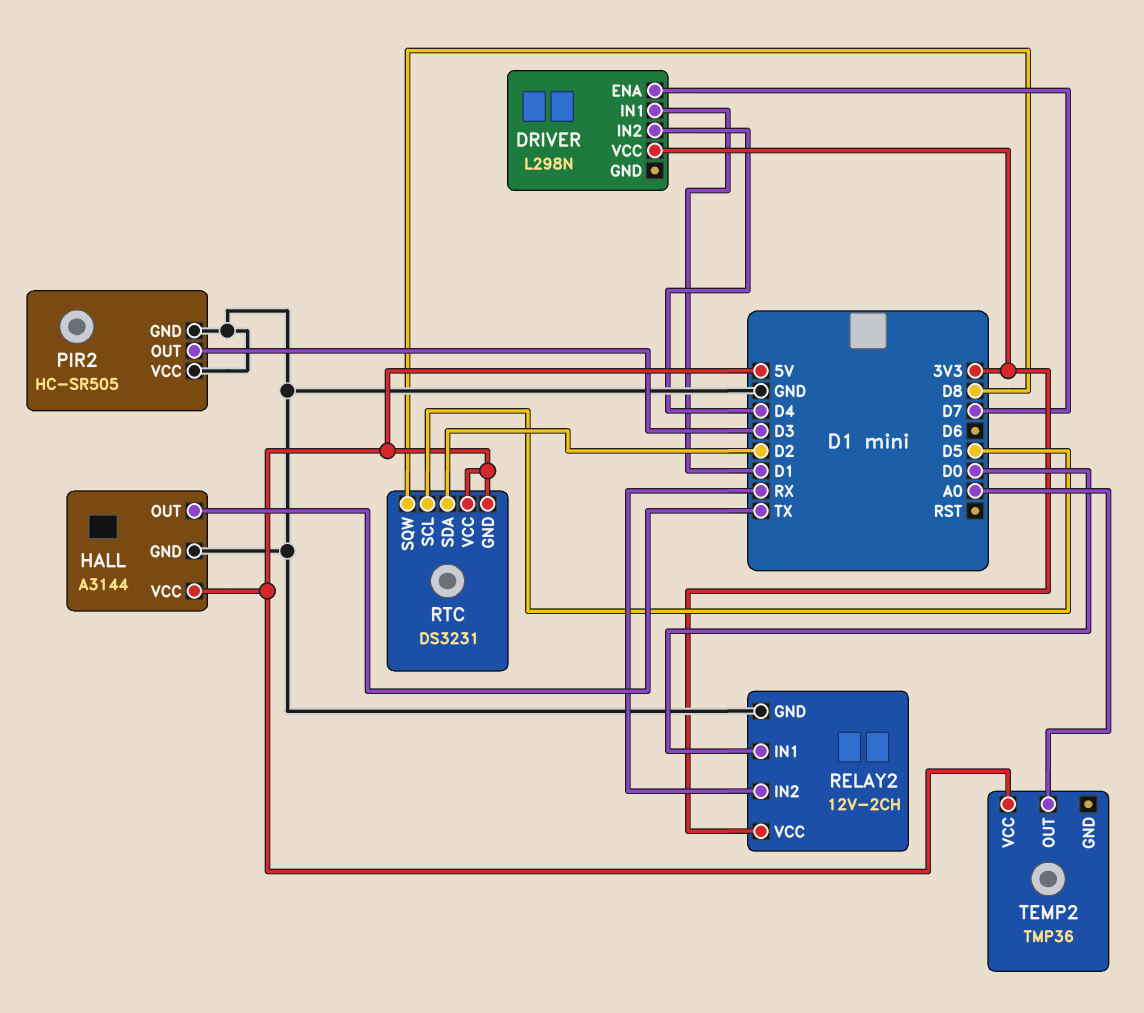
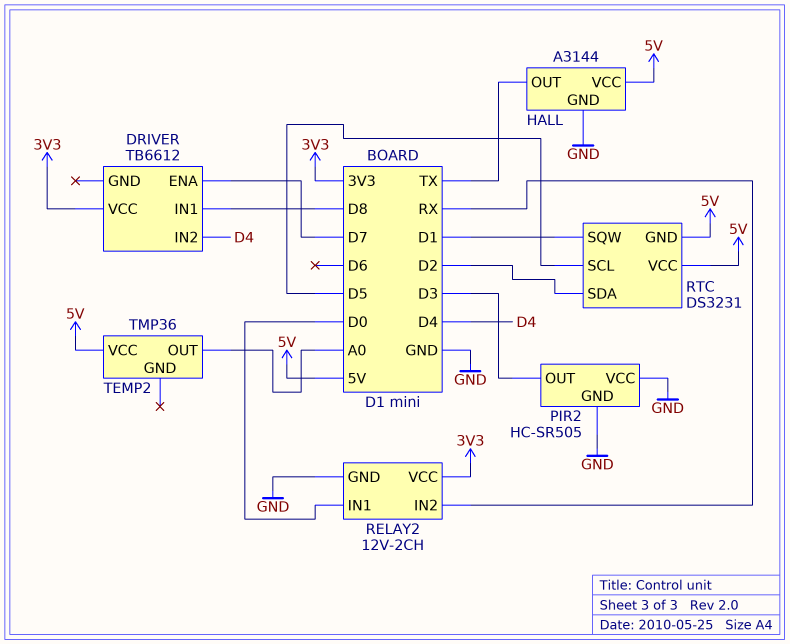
DRIVER: L298N -> TB6612
DRIVER pin IN1: D1 -> D8
RTC pin SQW: D8 -> D1

